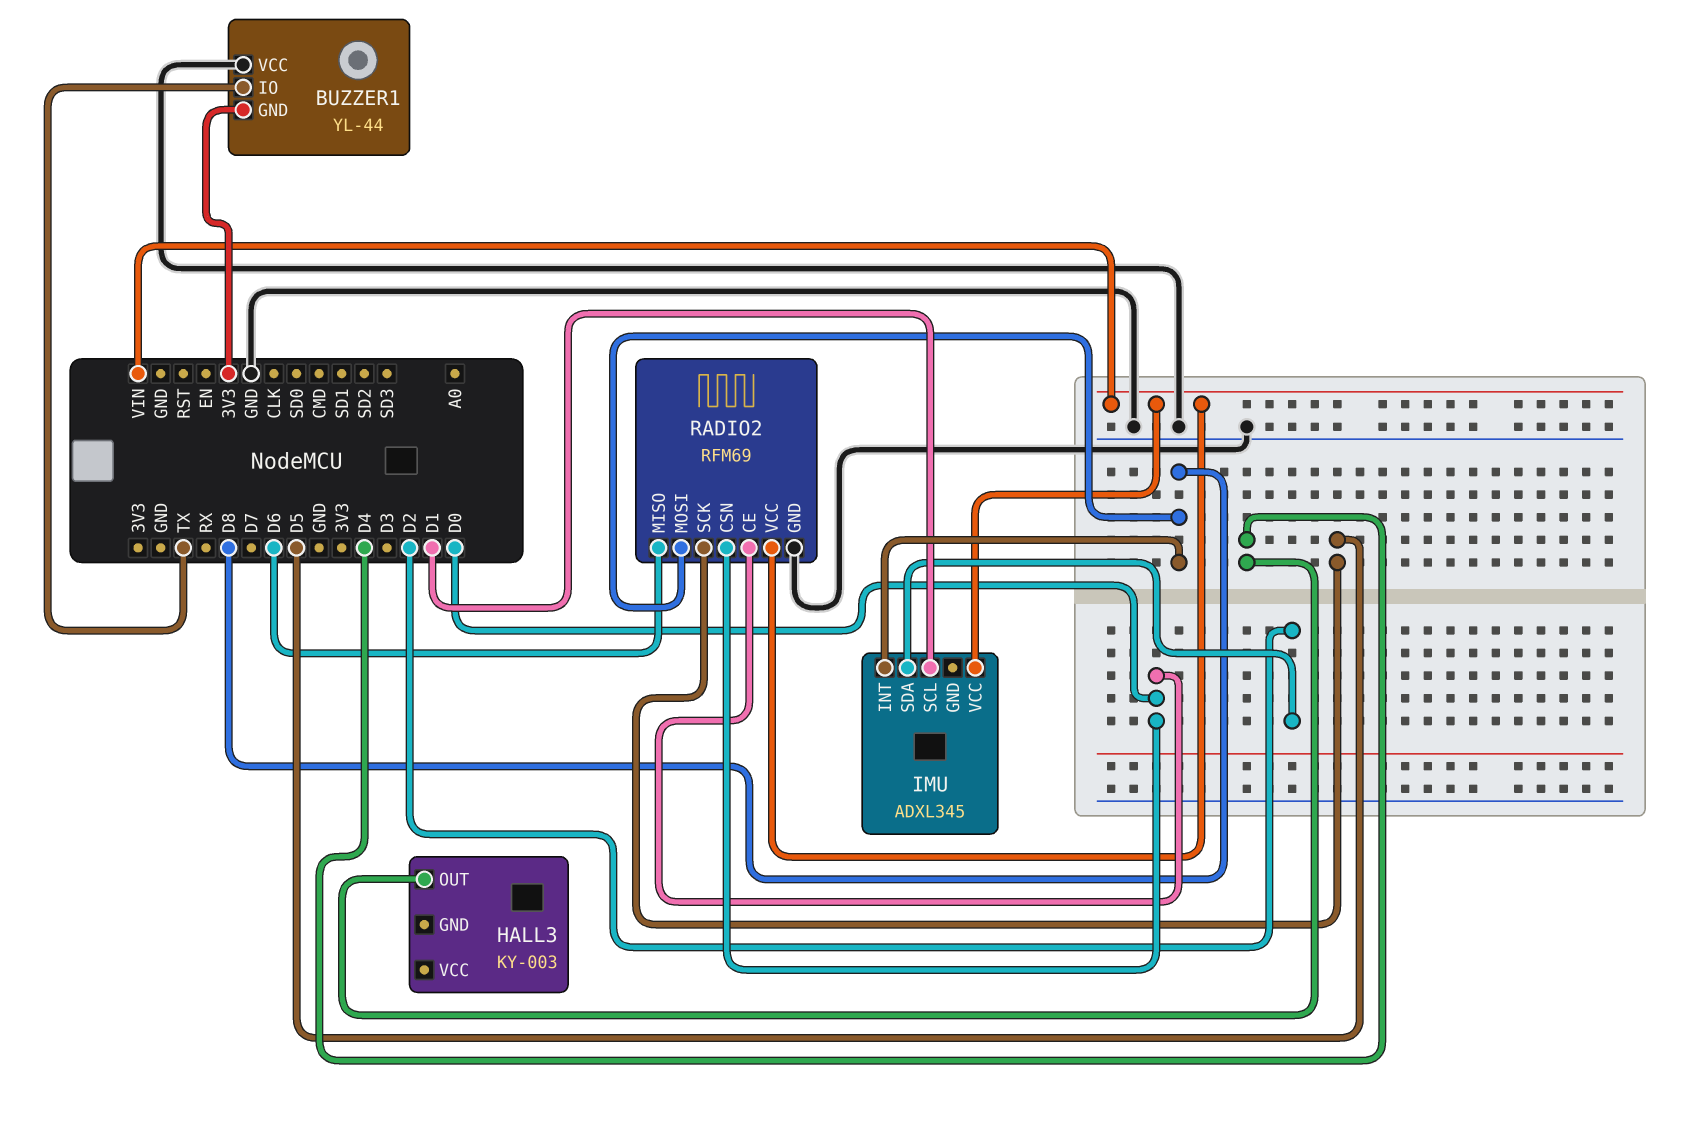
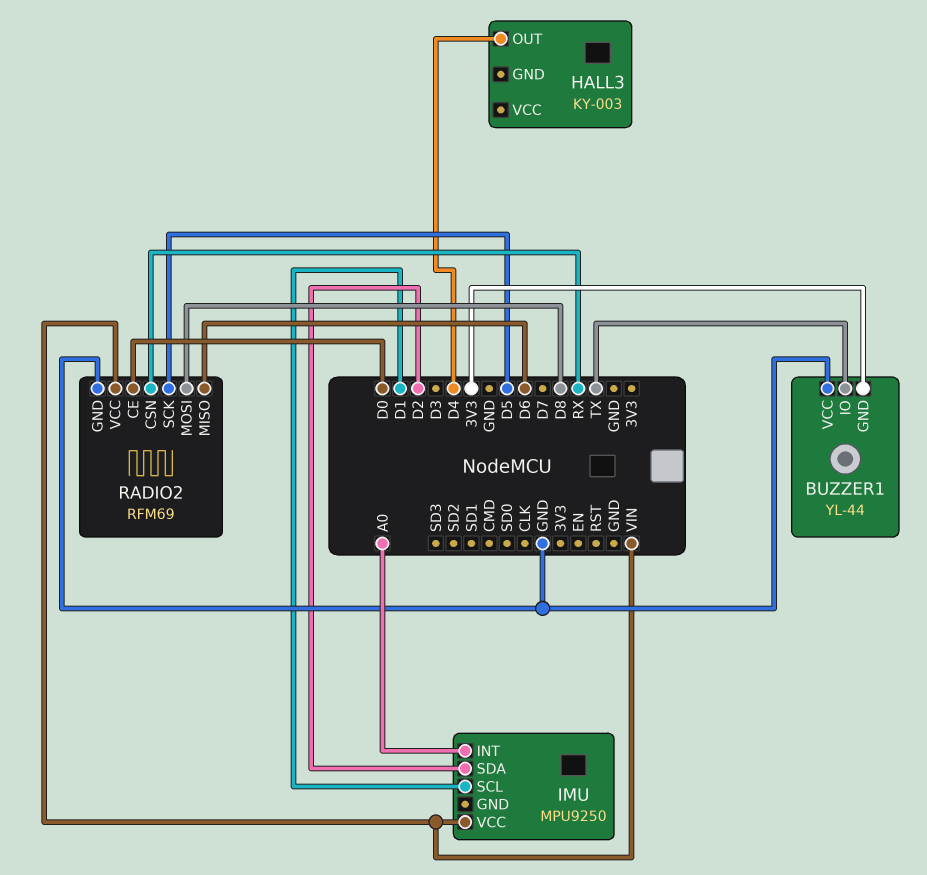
IMU: ADXL345 -> MPU9250
IMU pin INT: D8 -> A0
RADIO2 pin CSN: D0 -> RX

